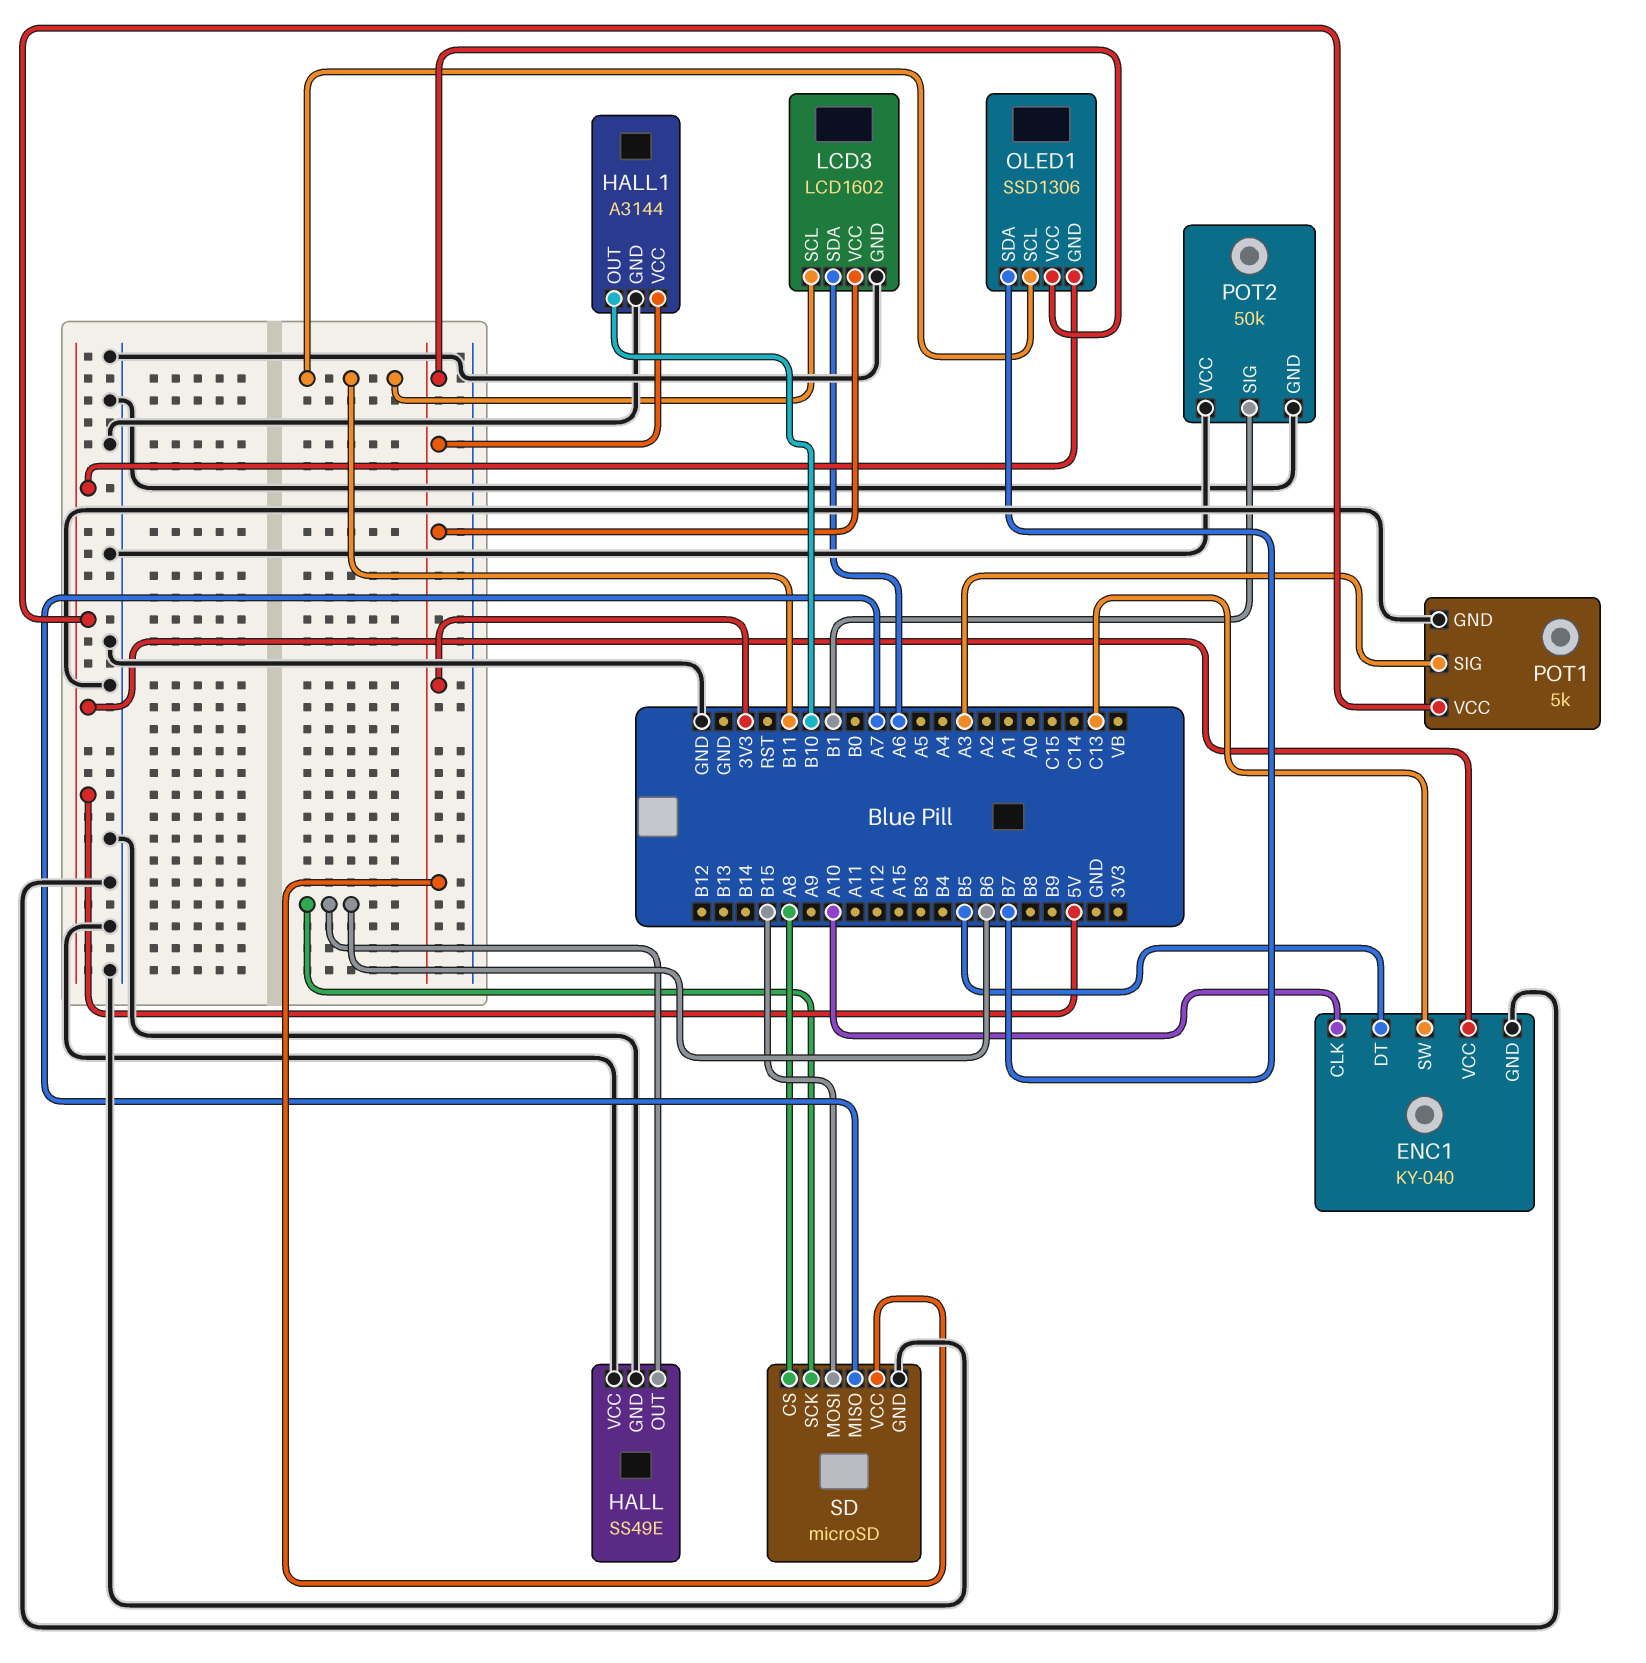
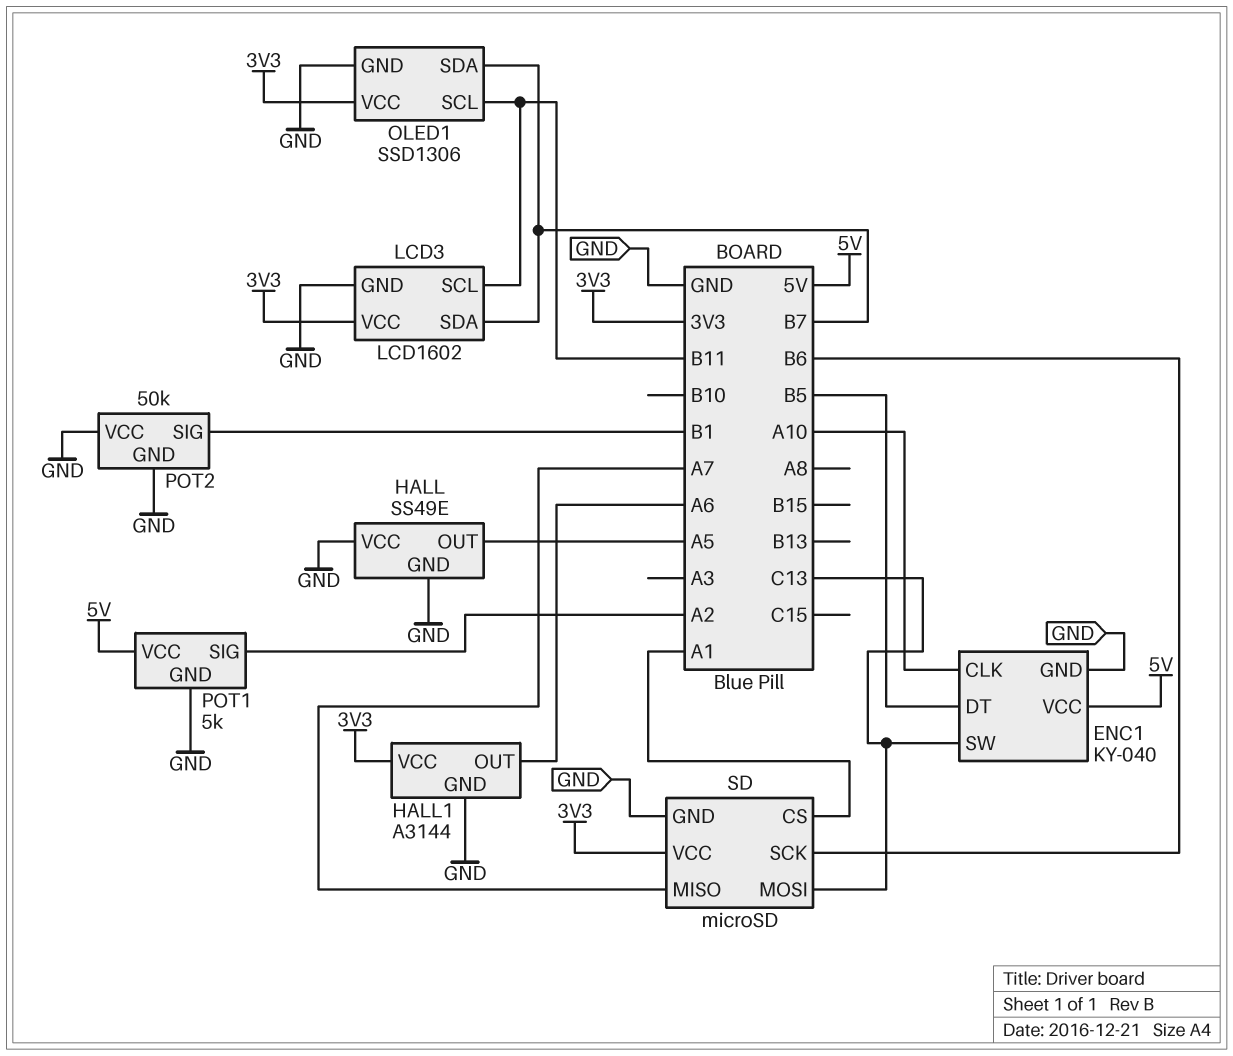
HALL pin OUT: B6 -> A5
HALL1 pin OUT: B10 -> A6
LCD3 pin SDA: A6 -> B7
OLED1 pin GND: 5V -> GND
POT1 pin SIG: A3 -> A2
SD pin CS: A8 -> A1
SD pin MOSI: B15 -> C13

